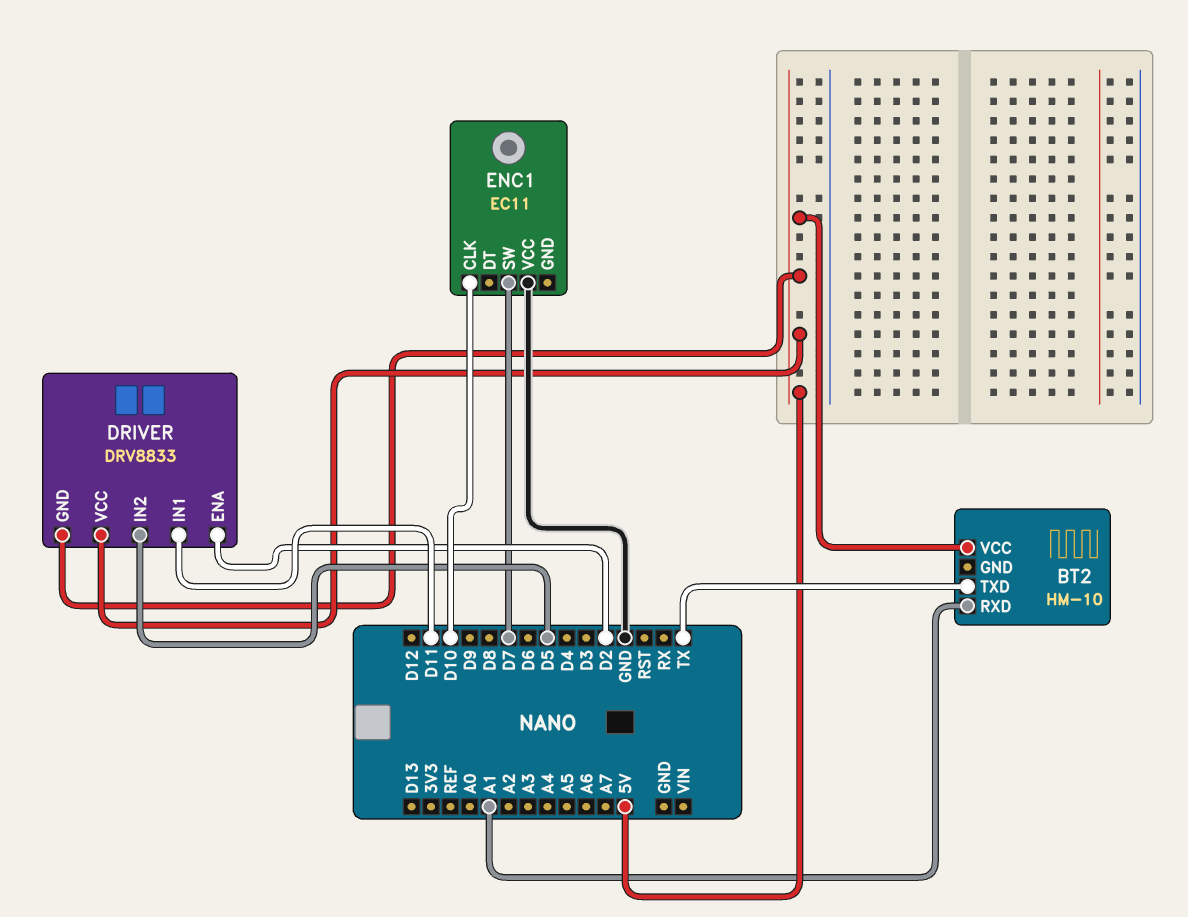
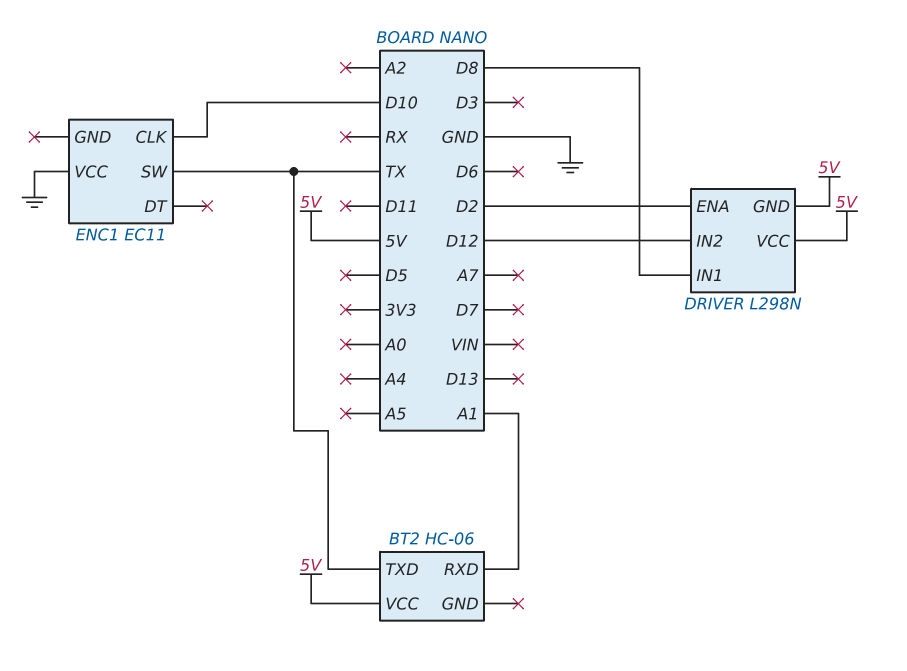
BT2: HM-10 -> HC-06
DRIVER: DRV8833 -> L298N
DRIVER pin IN1: D11 -> D8
DRIVER pin IN2: D5 -> D12
ENC1 pin SW: D7 -> TX

